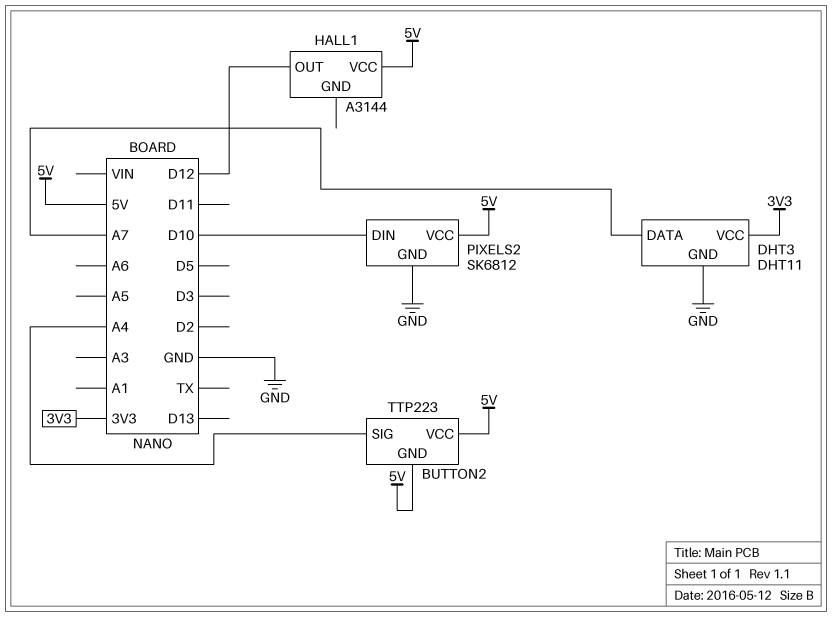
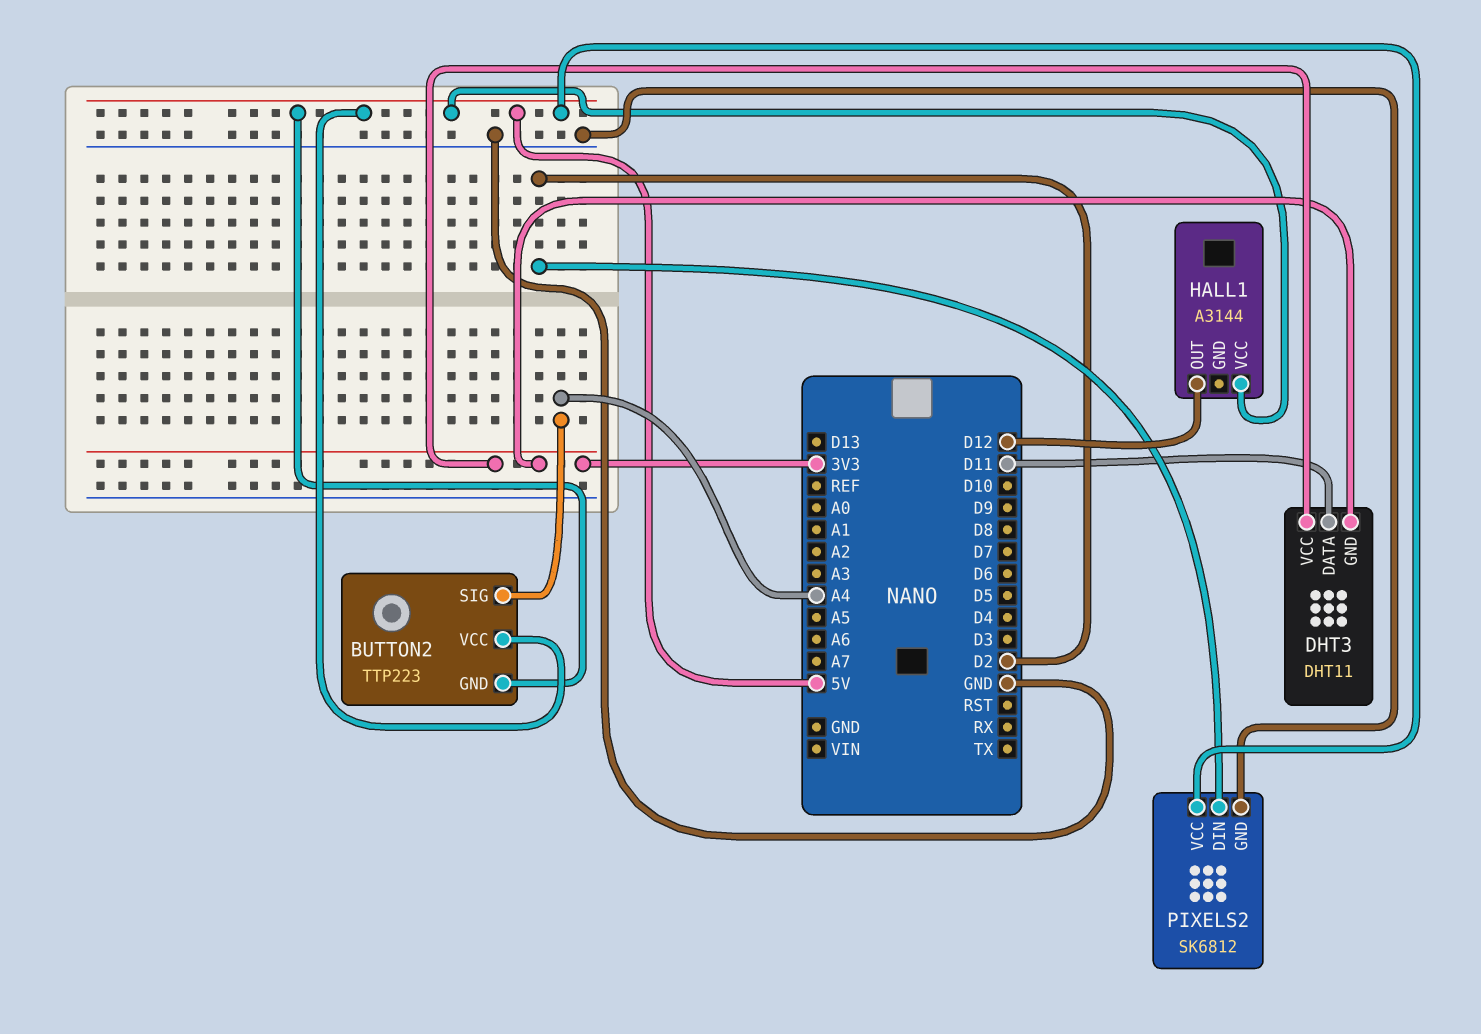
DHT3 pin DATA: A7 -> D11
DHT3 pin GND: GND -> 3V3
PIXELS2 pin DIN: D10 -> D2

